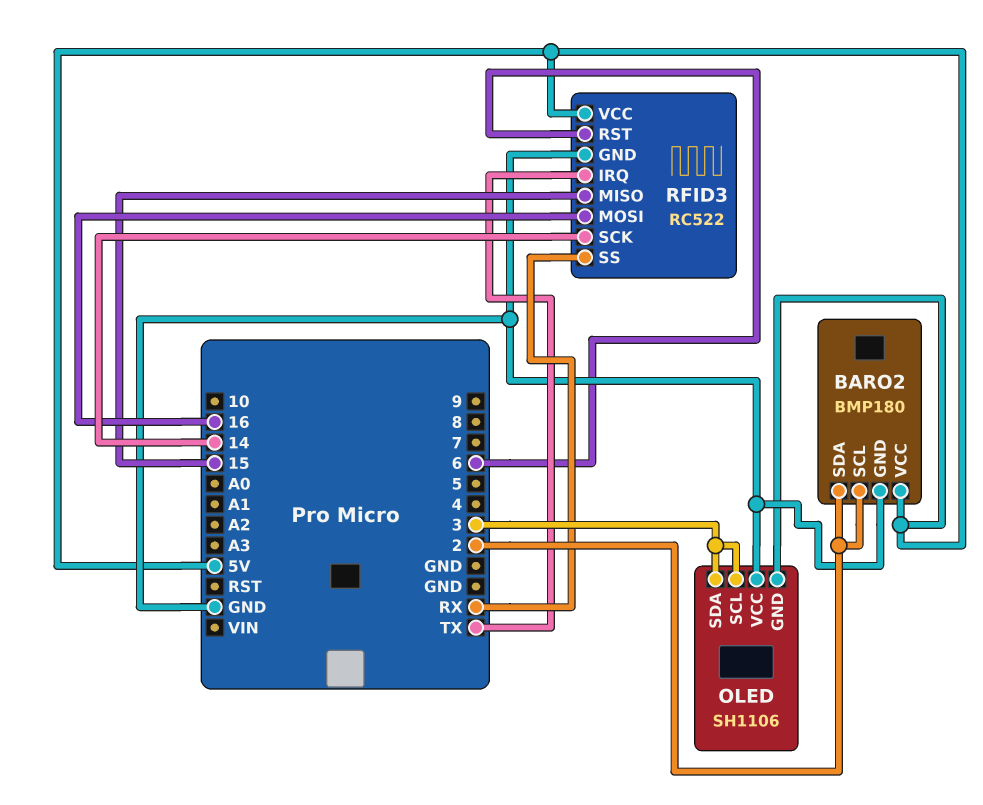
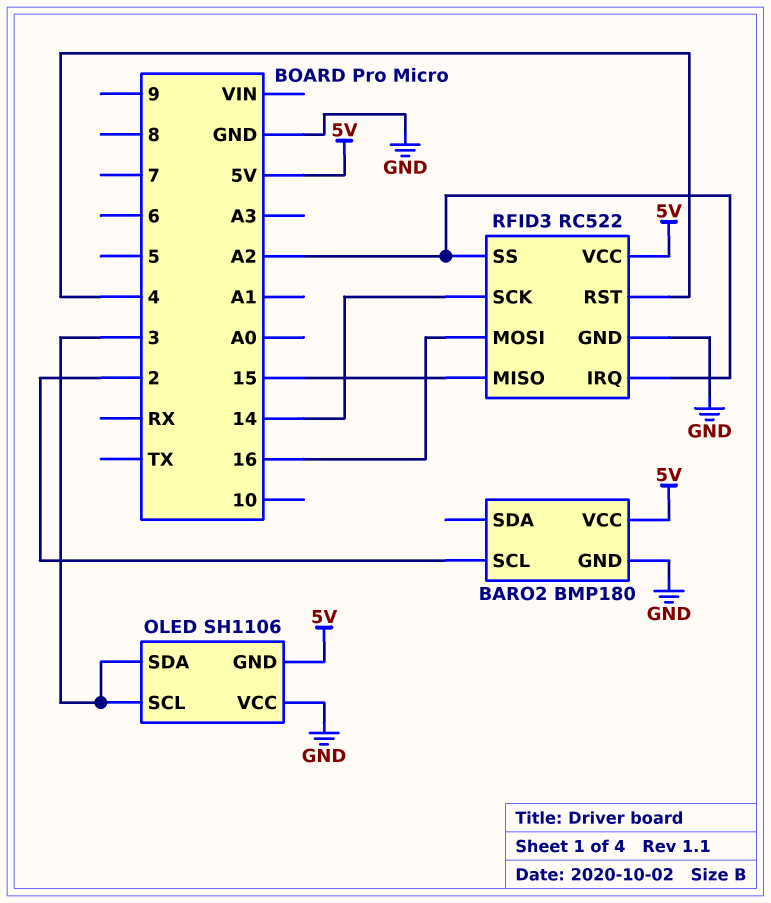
BARO2 pin SDA: 2 -> none
RFID3 pin IRQ: TX -> A2
RFID3 pin RST: 6 -> 4
RFID3 pin SS: RX -> A2

